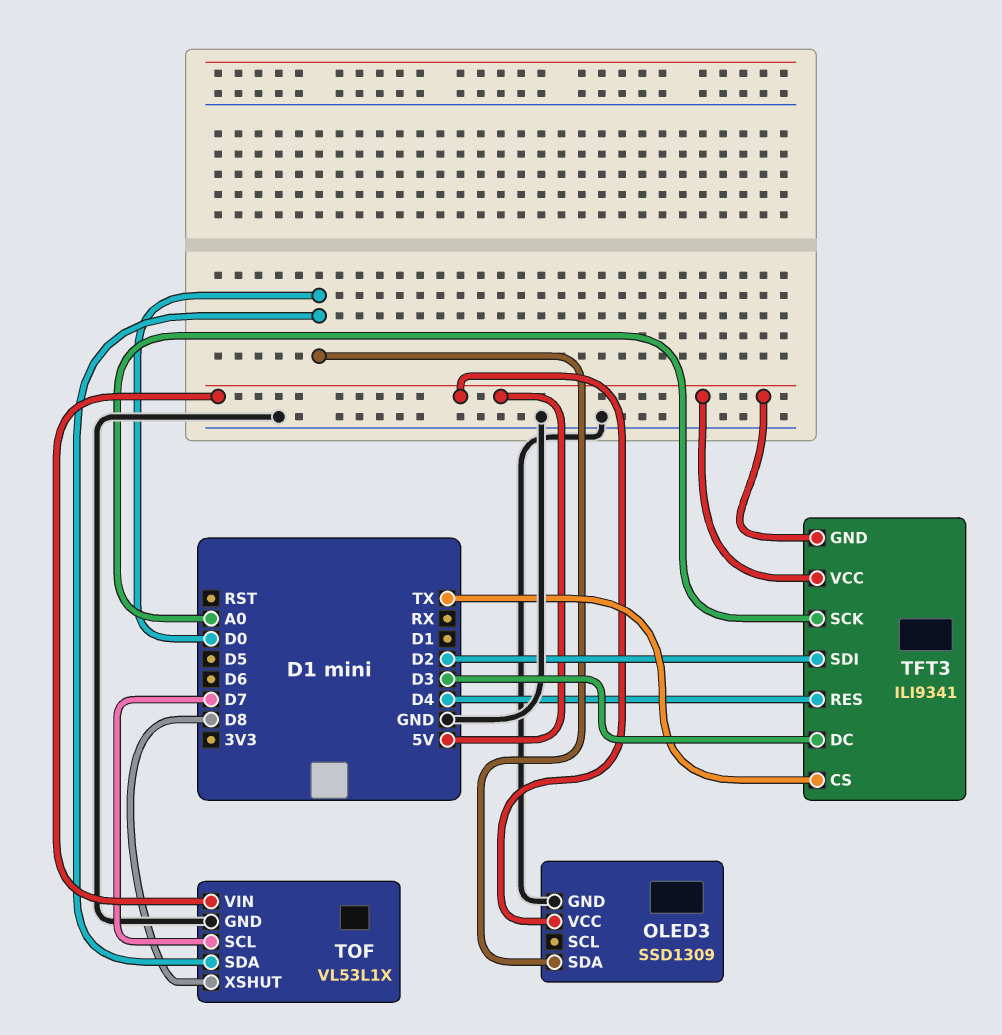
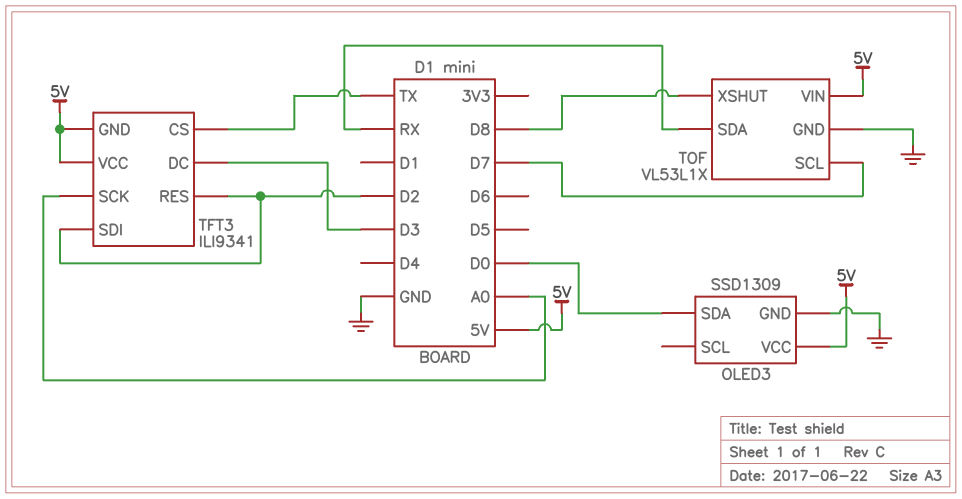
TFT3 pin RES: D4 -> D2
TOF pin SDA: D0 -> RX

